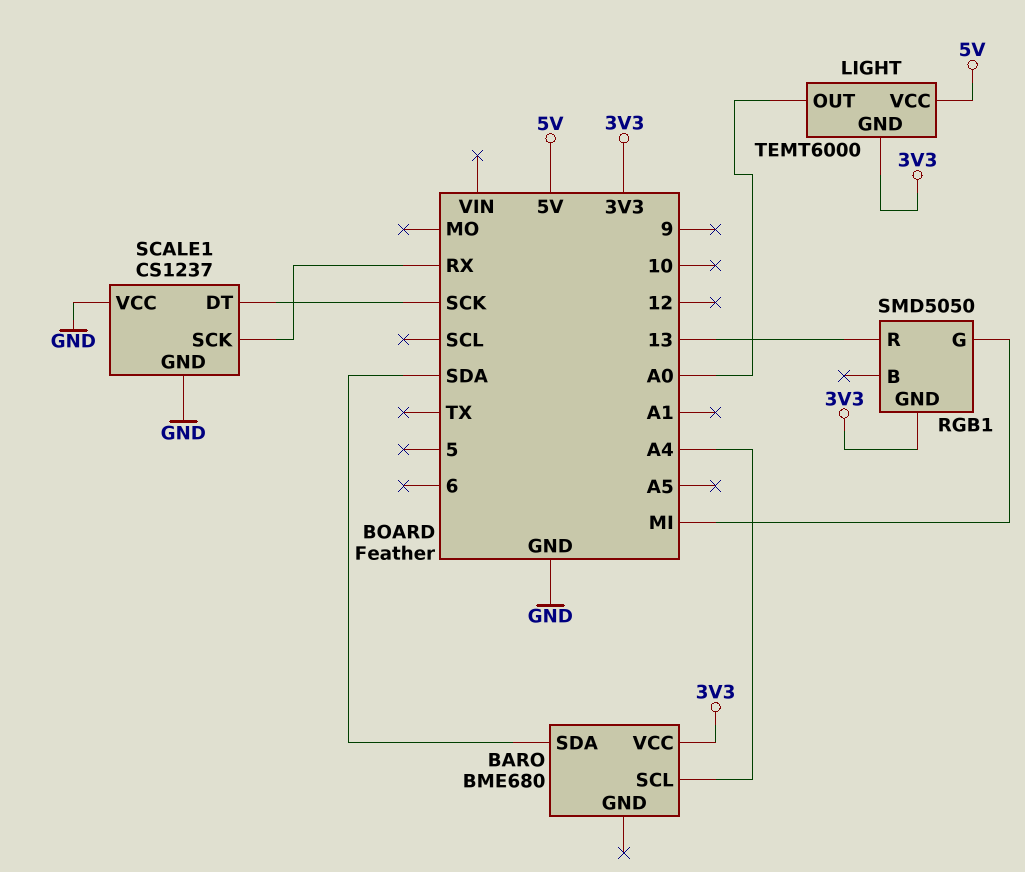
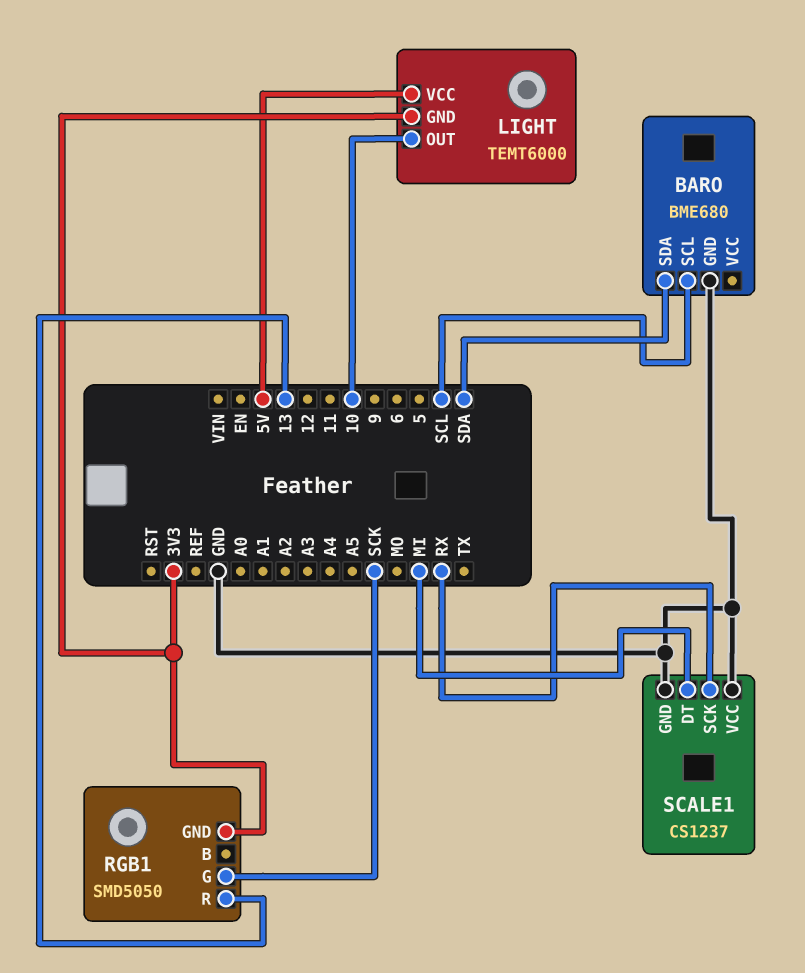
BARO pin GND: none -> GND
BARO pin SCL: A4 -> SCL
BARO pin VCC: 3V3 -> none
LIGHT pin OUT: A0 -> 10
RGB1 pin G: MI -> SCK
SCALE1 pin DT: SCK -> MI

